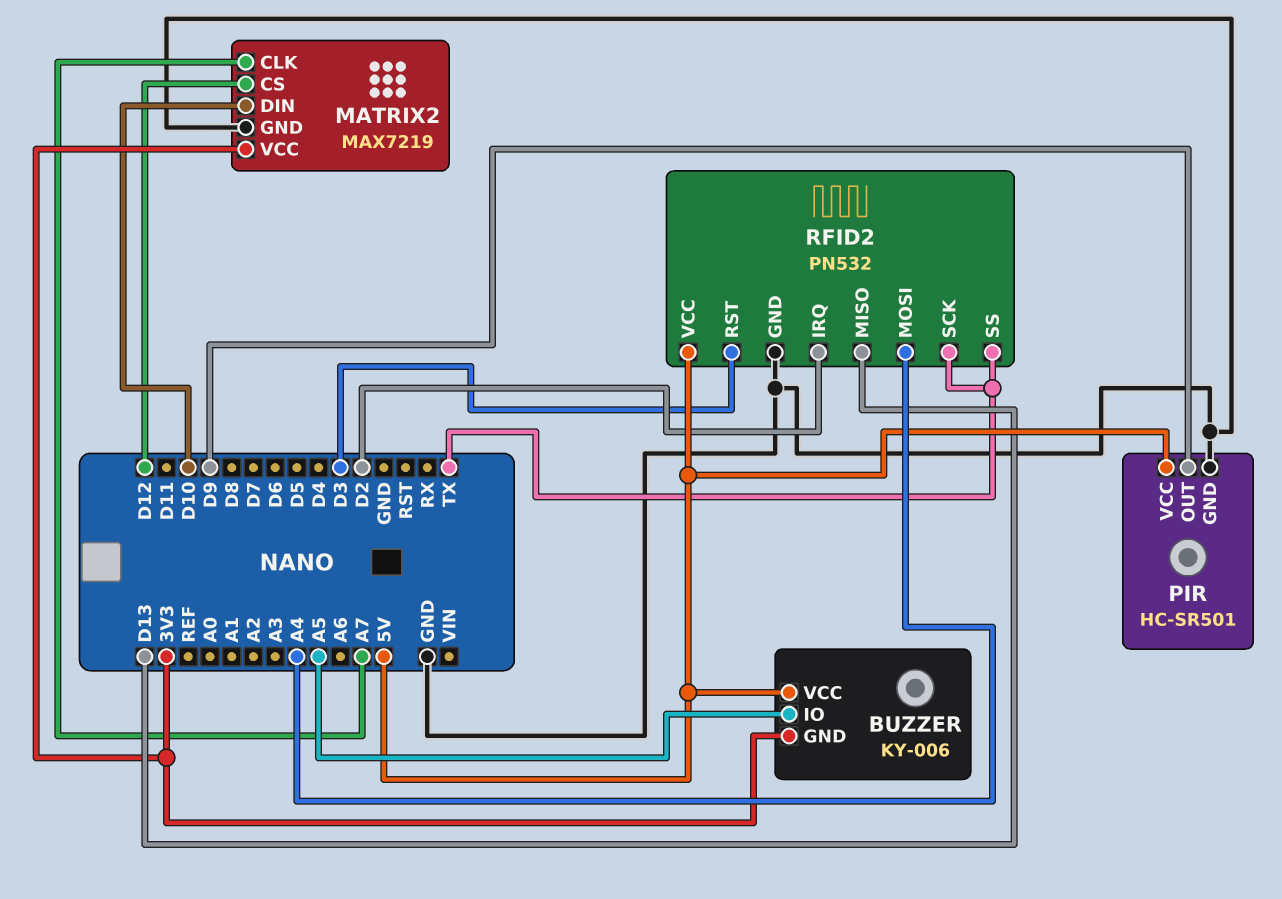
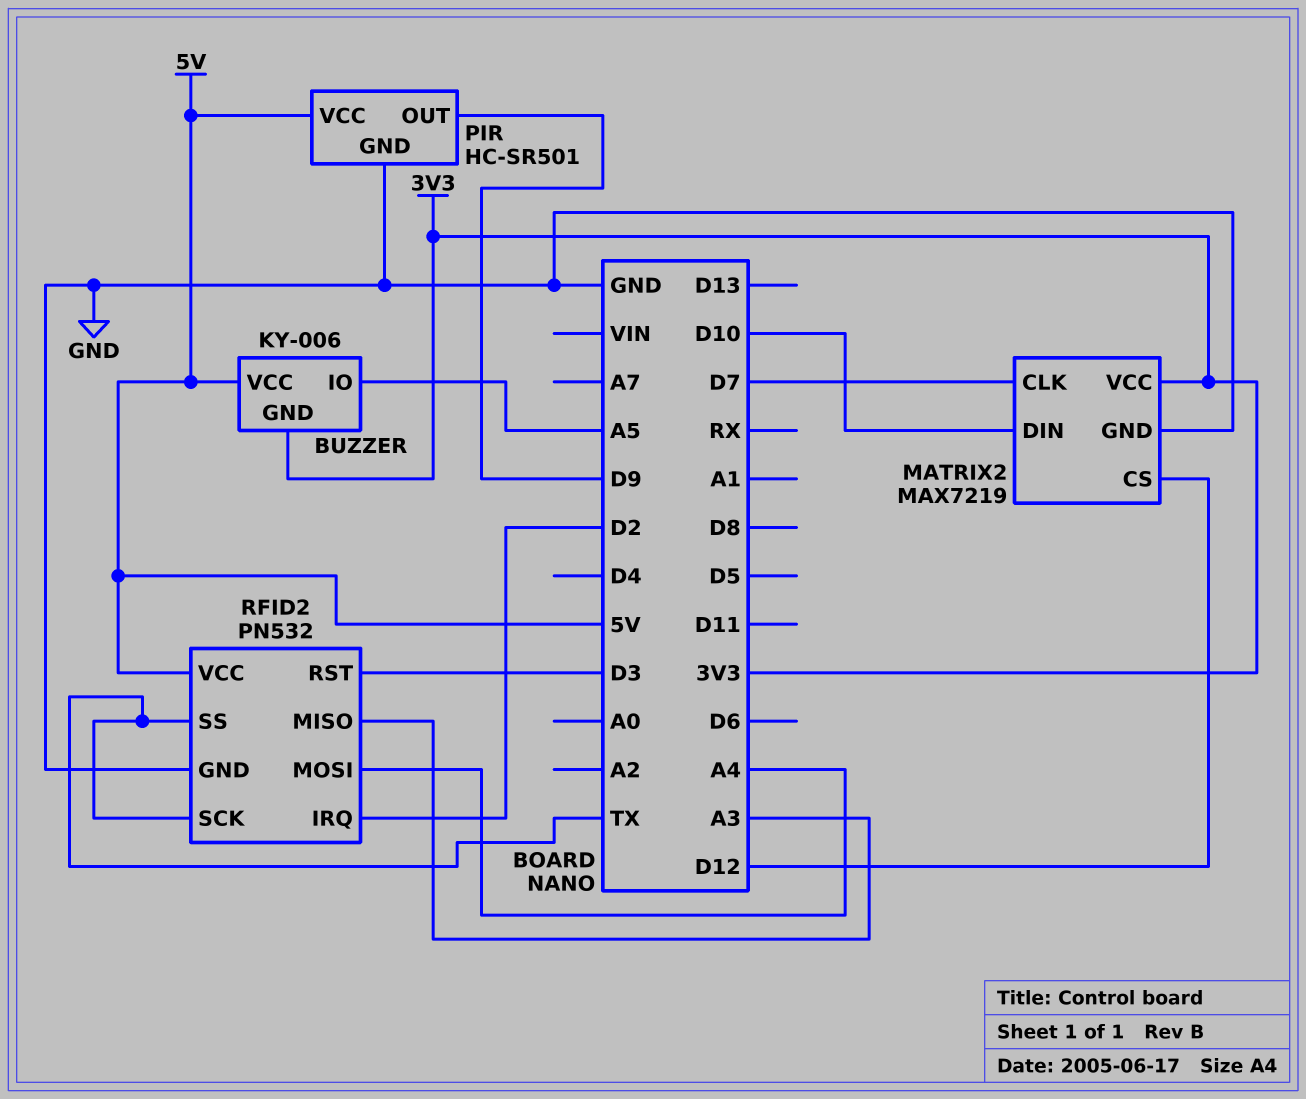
MATRIX2 pin CLK: A7 -> D7
RFID2 pin MISO: D13 -> A3

